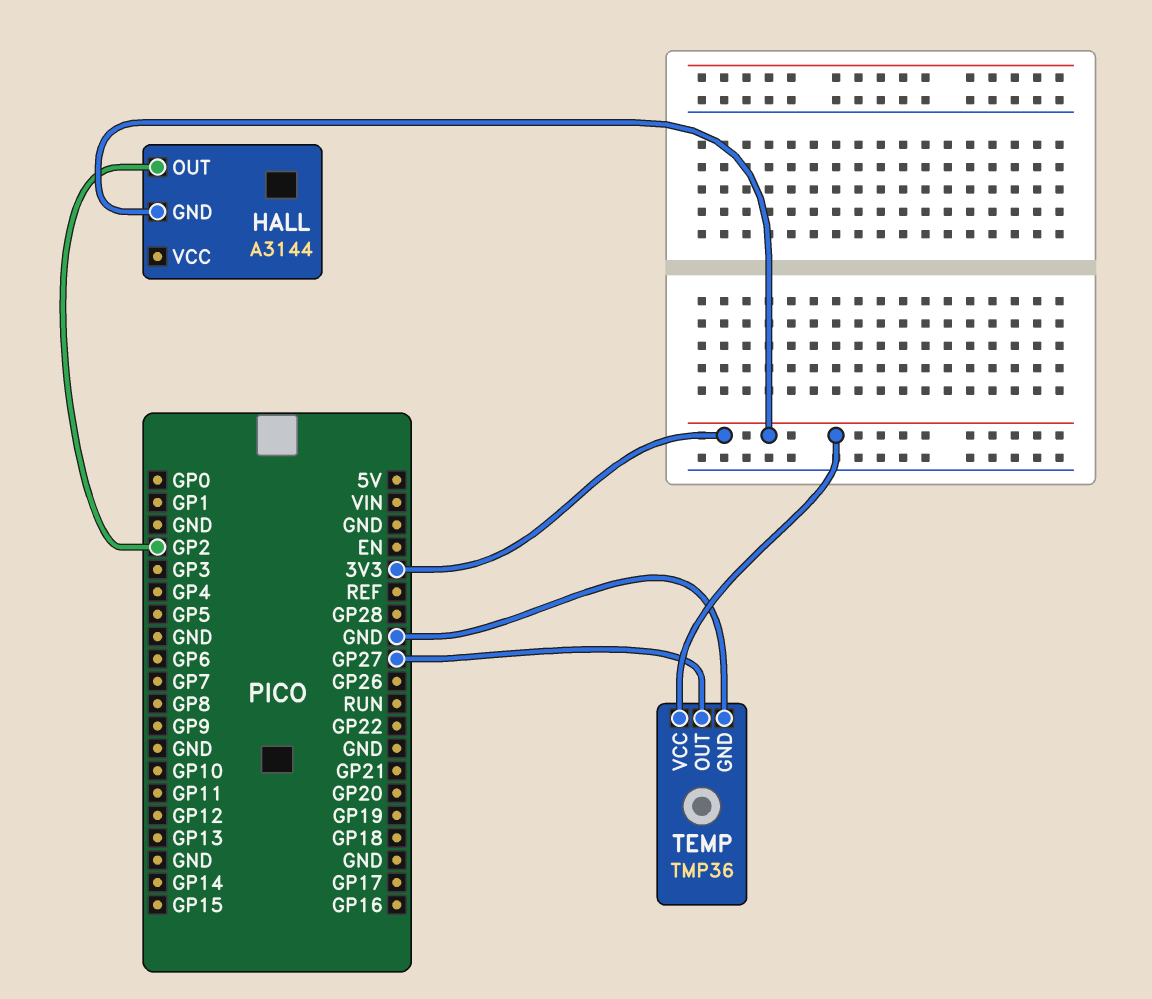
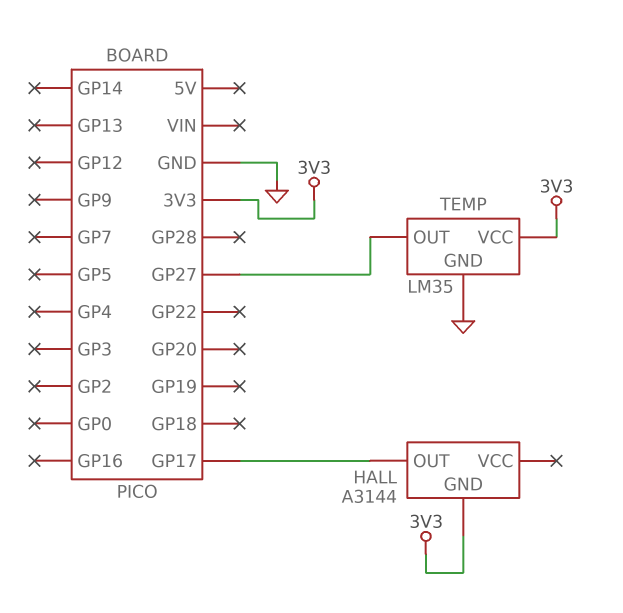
HALL pin OUT: GP2 -> GP17
TEMP: TMP36 -> LM35

